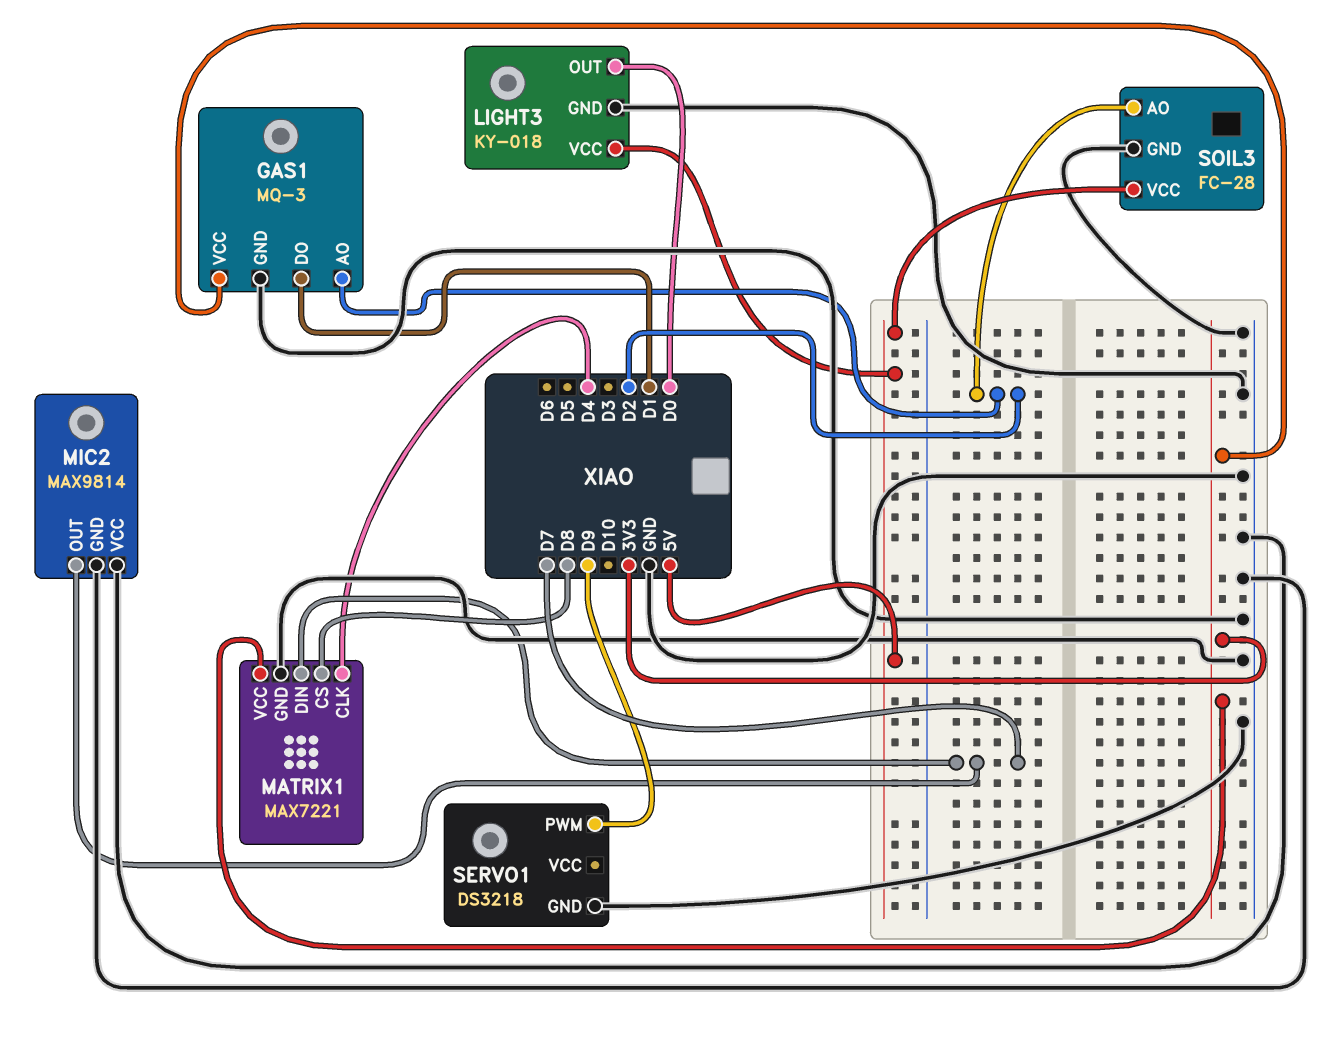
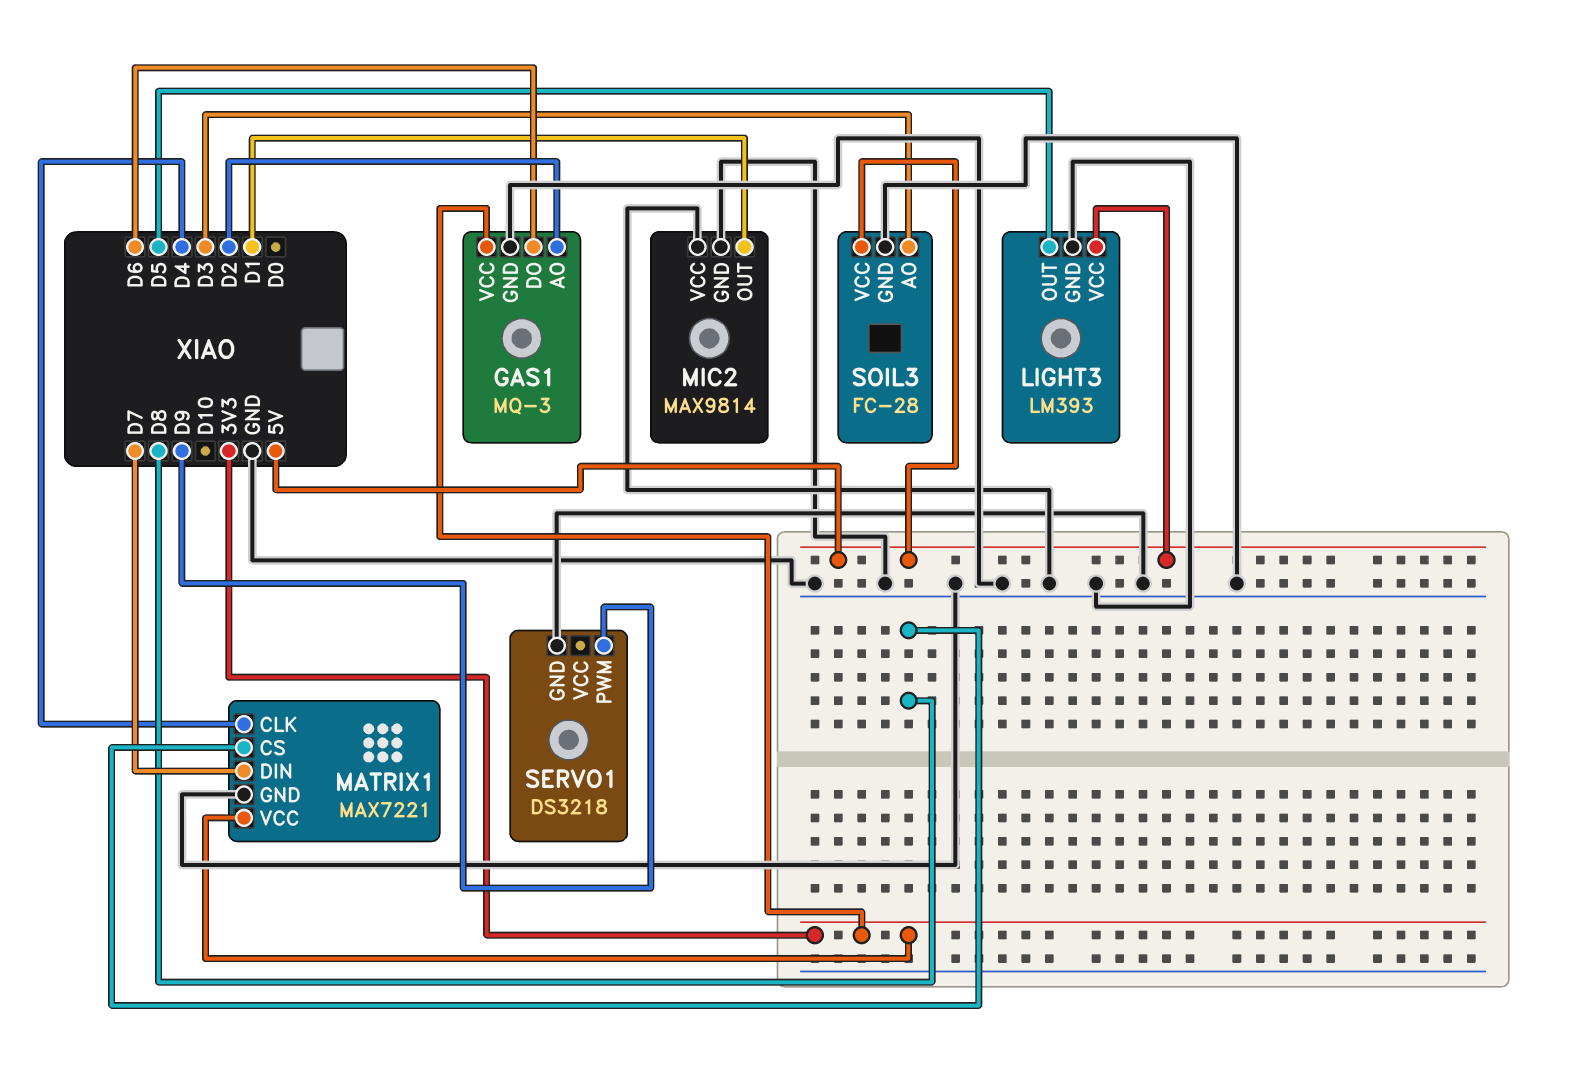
GAS1 pin DO: D1 -> D6
LIGHT3: KY-018 -> LM393
LIGHT3 pin OUT: D0 -> D5
MIC2 pin OUT: D7 -> D1
SOIL3 pin AO: D2 -> D3

